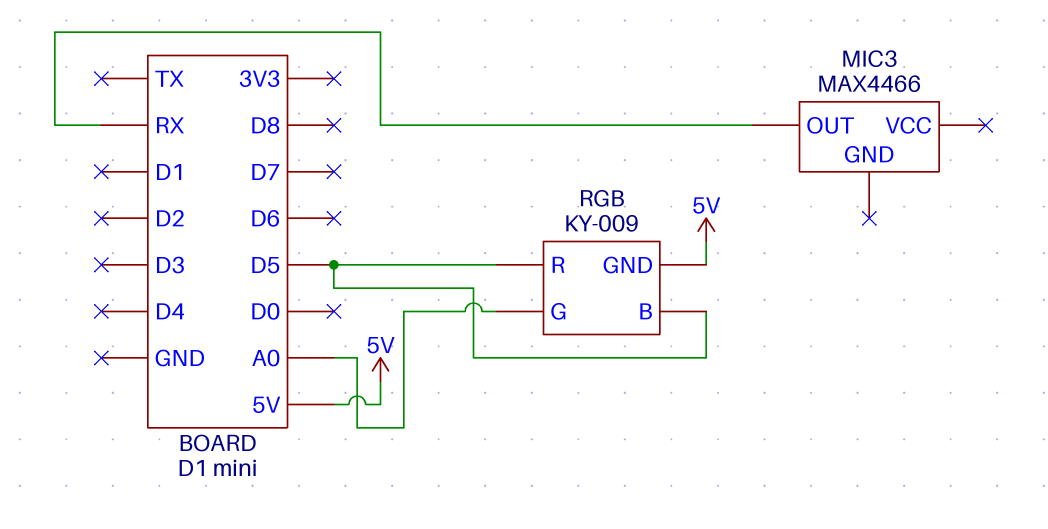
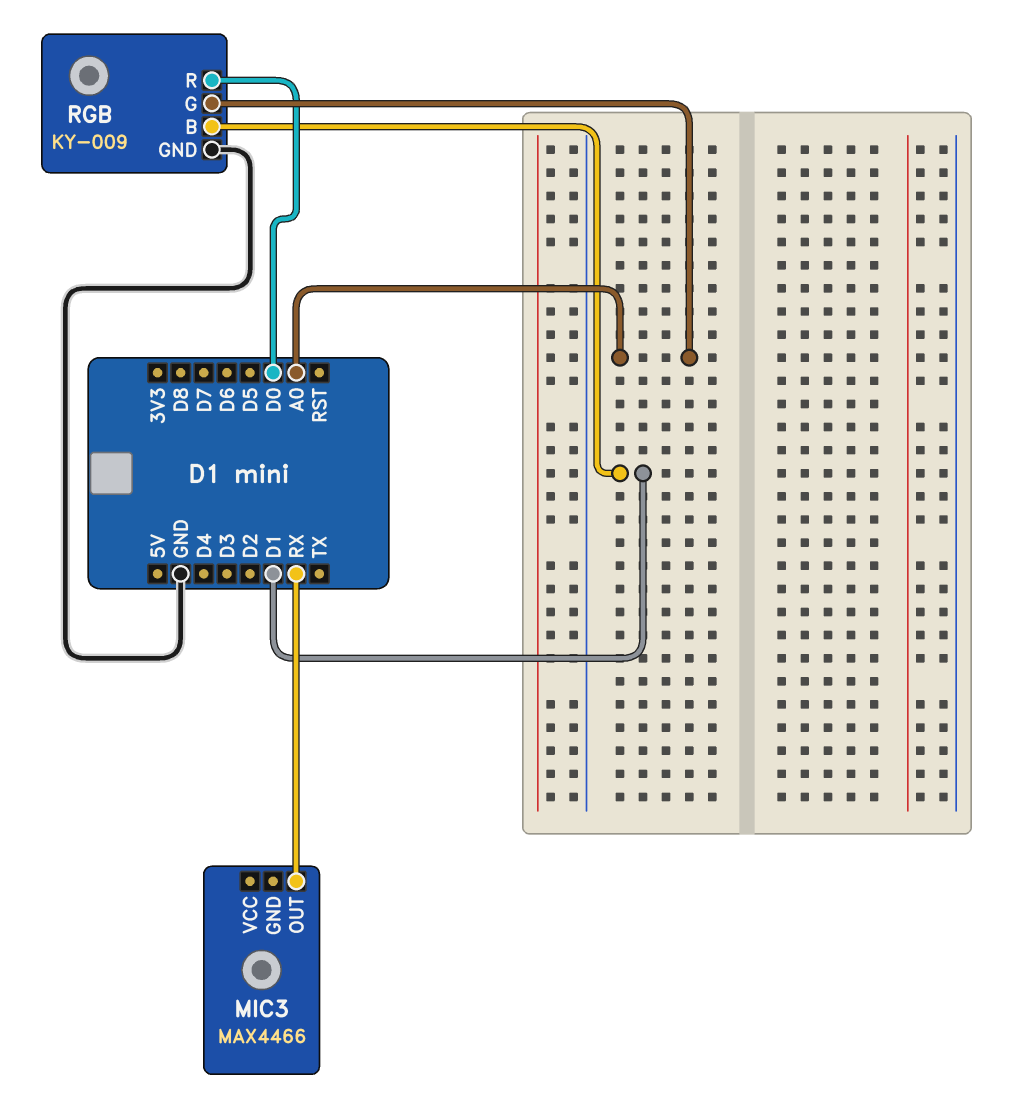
RGB pin B: D5 -> D1
RGB pin GND: 5V -> GND
RGB pin R: D5 -> D0

